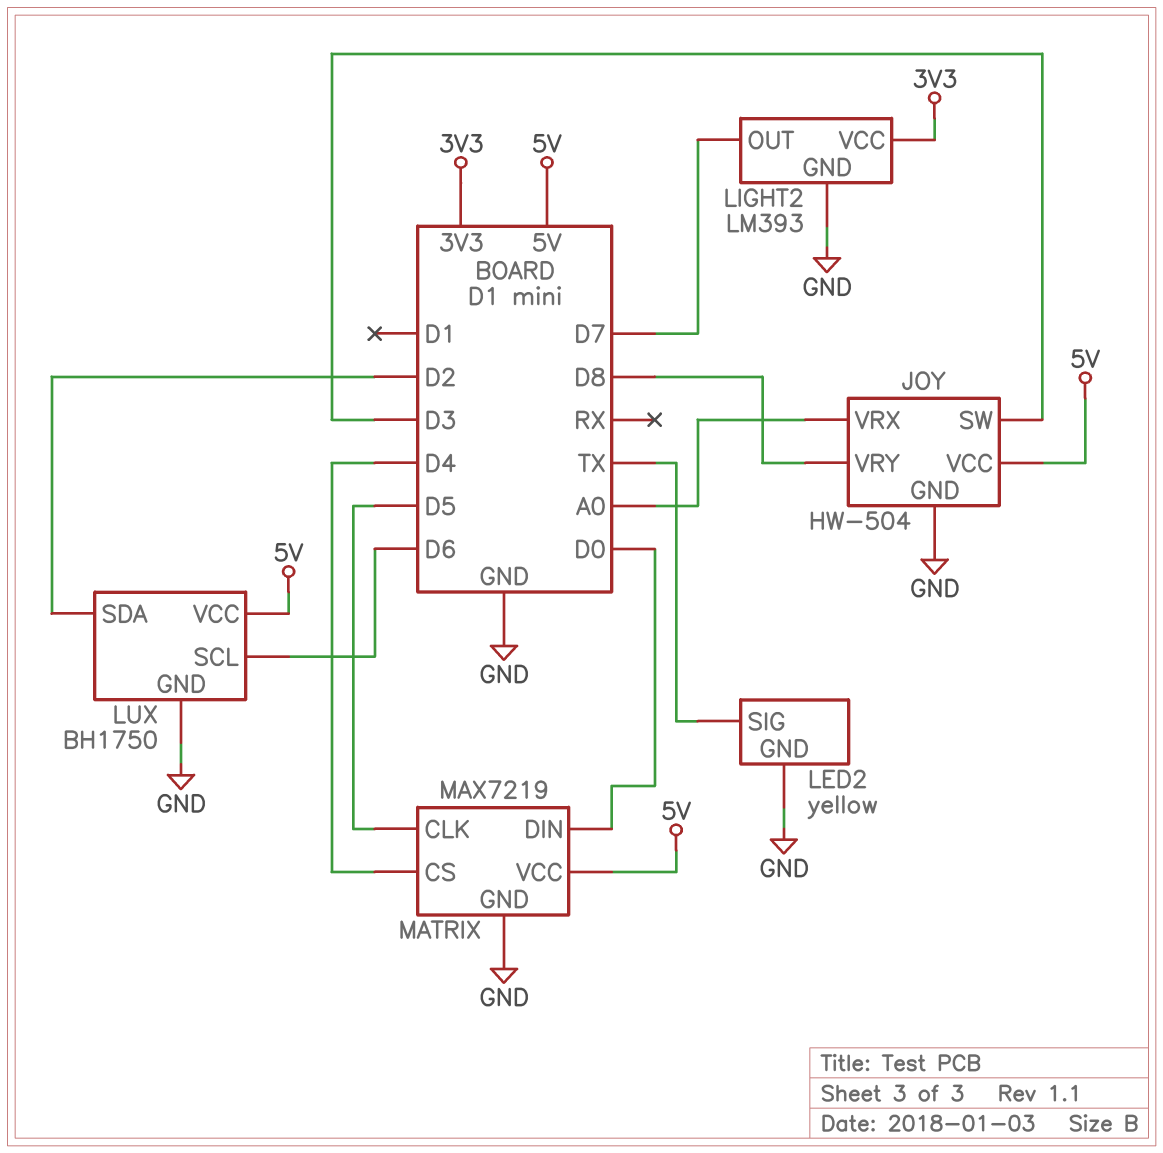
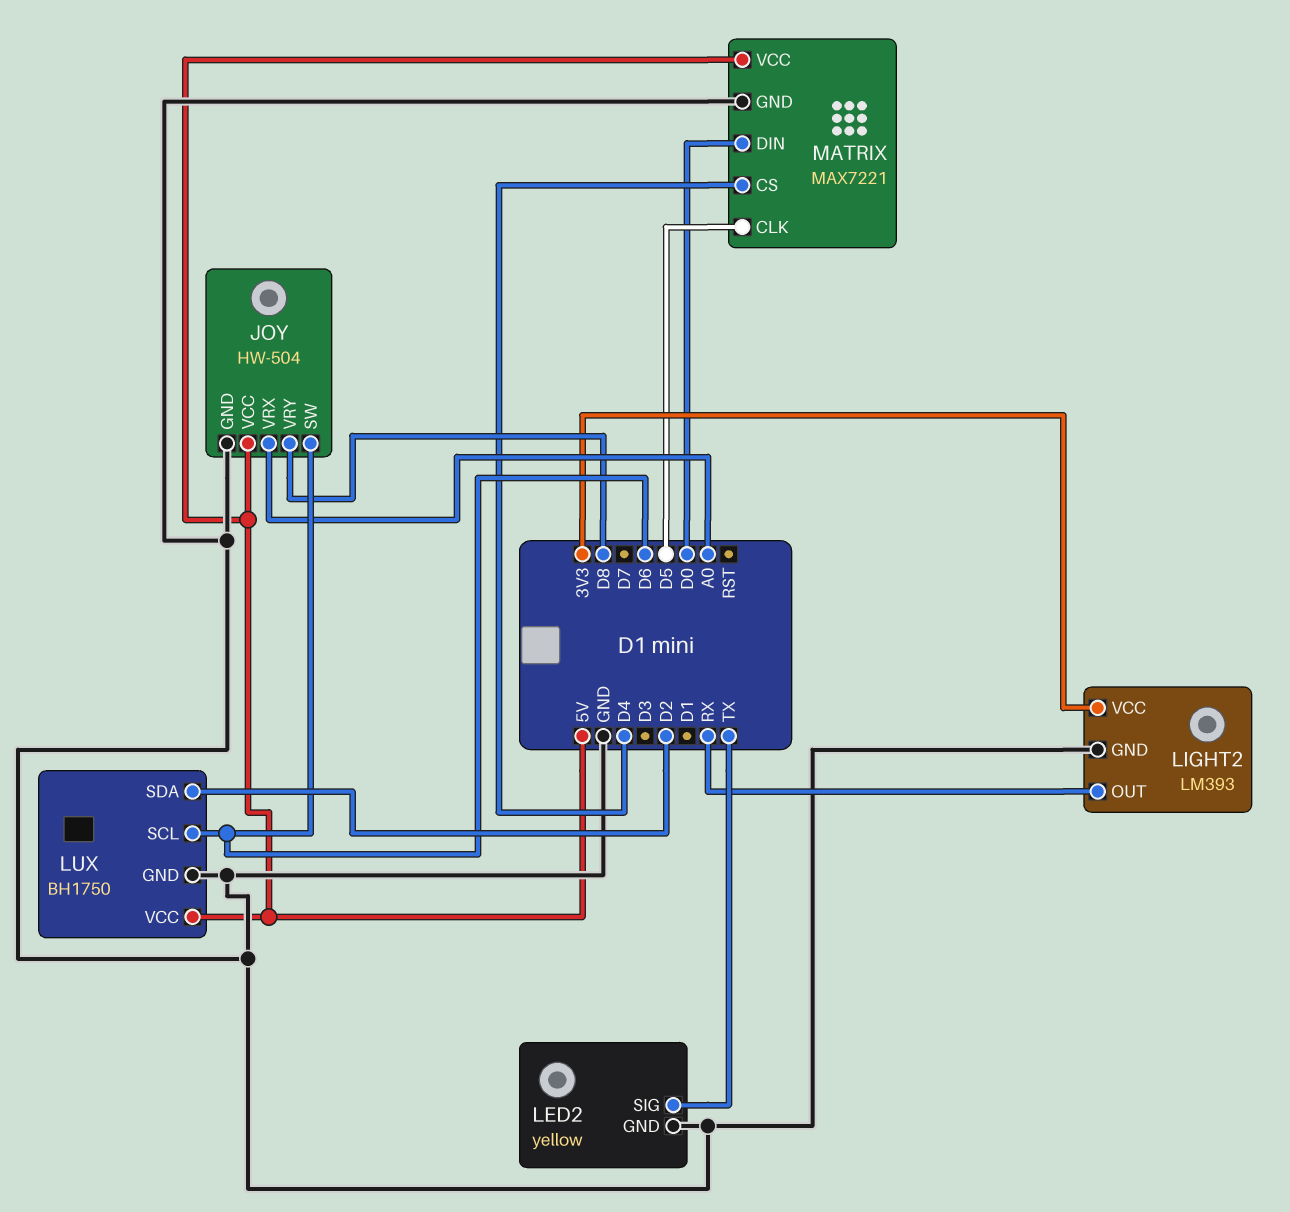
JOY pin SW: D3 -> D6
LIGHT2 pin OUT: D7 -> RX
MATRIX: MAX7219 -> MAX7221

